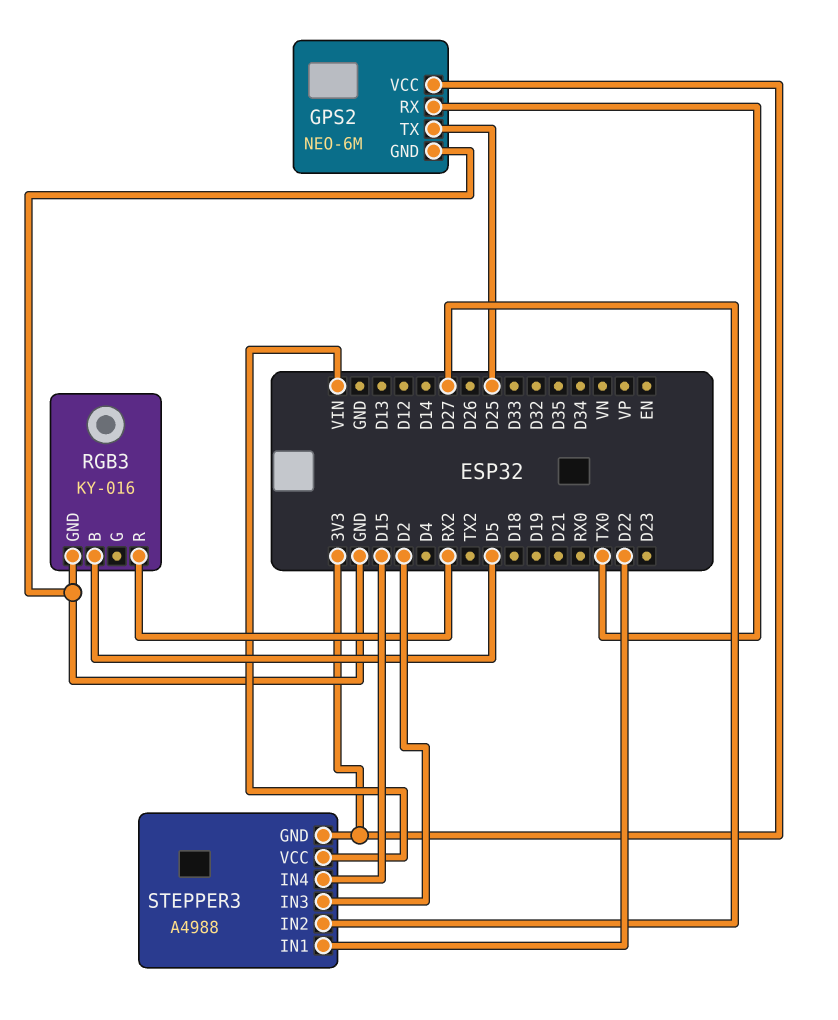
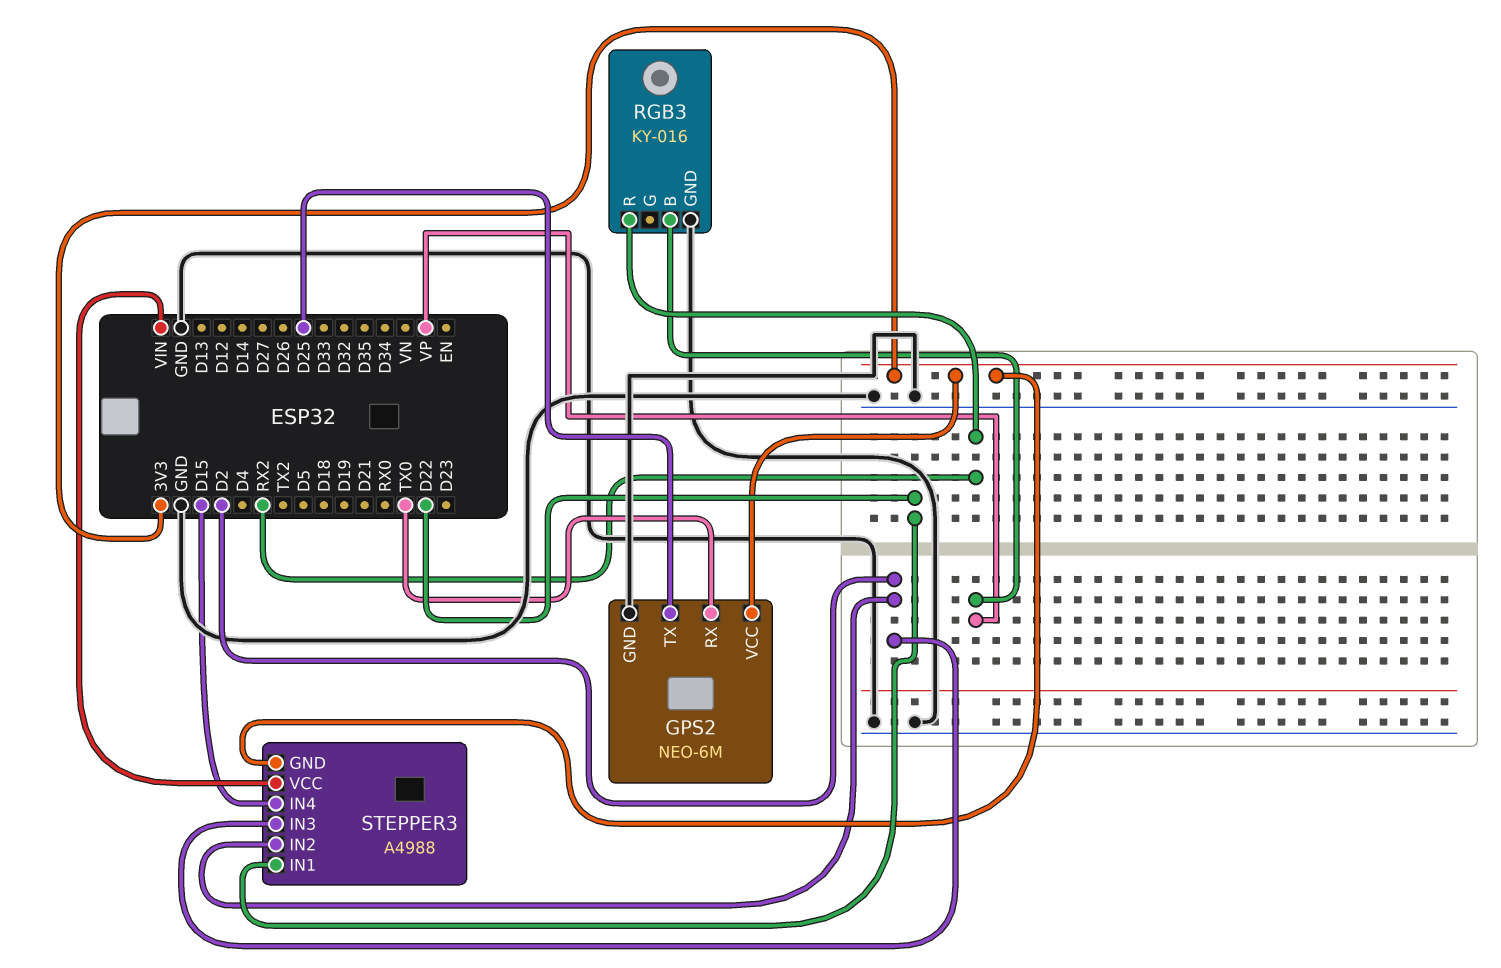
RGB3 pin B: D5 -> VP
STEPPER3 pin IN2: D27 -> D2

